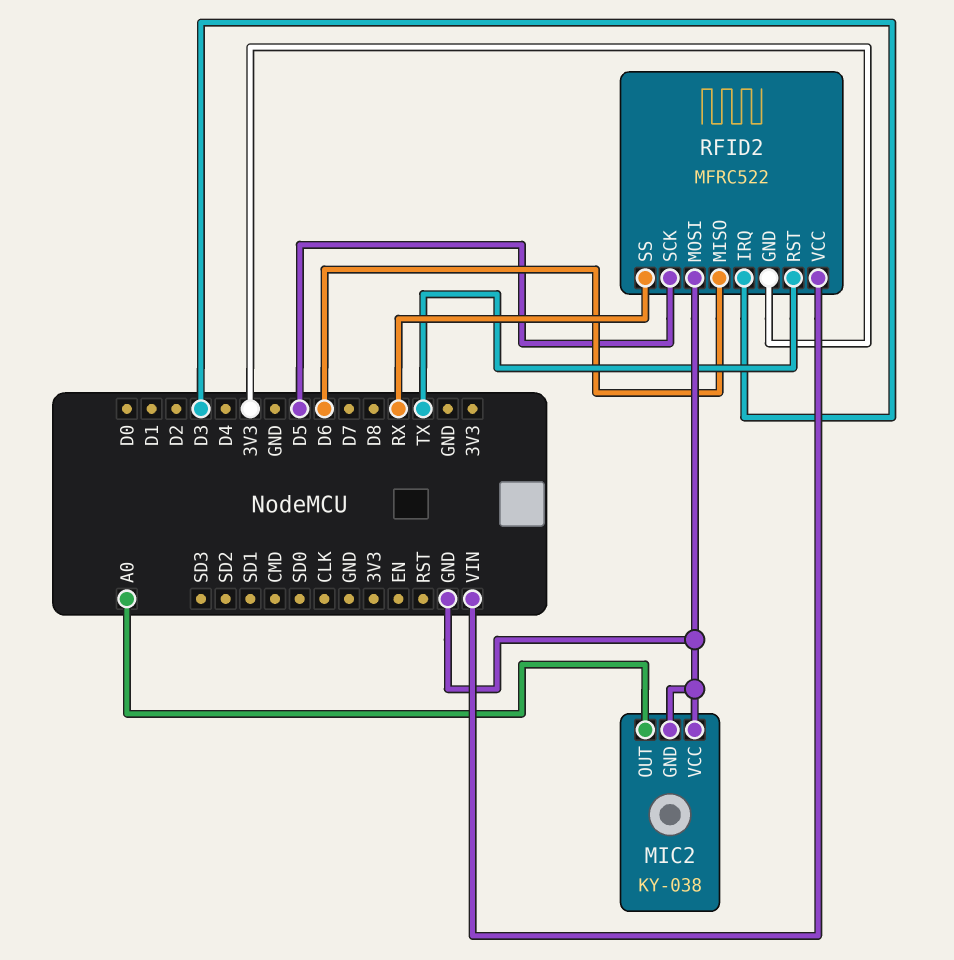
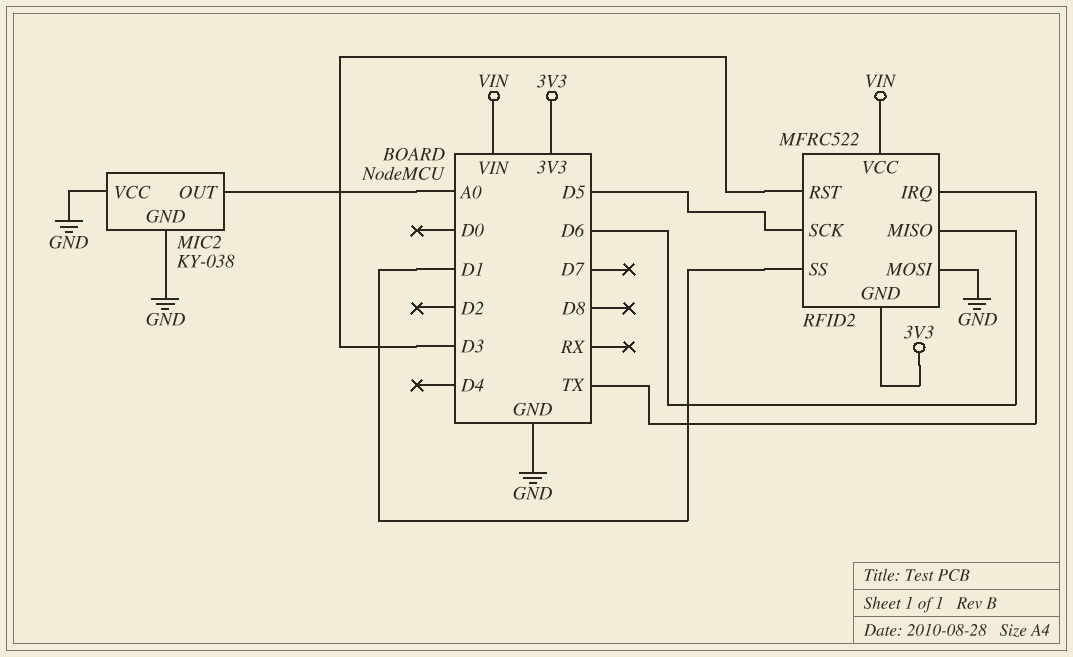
RFID2 pin IRQ: D3 -> TX
RFID2 pin RST: TX -> D3
RFID2 pin SS: RX -> D1

